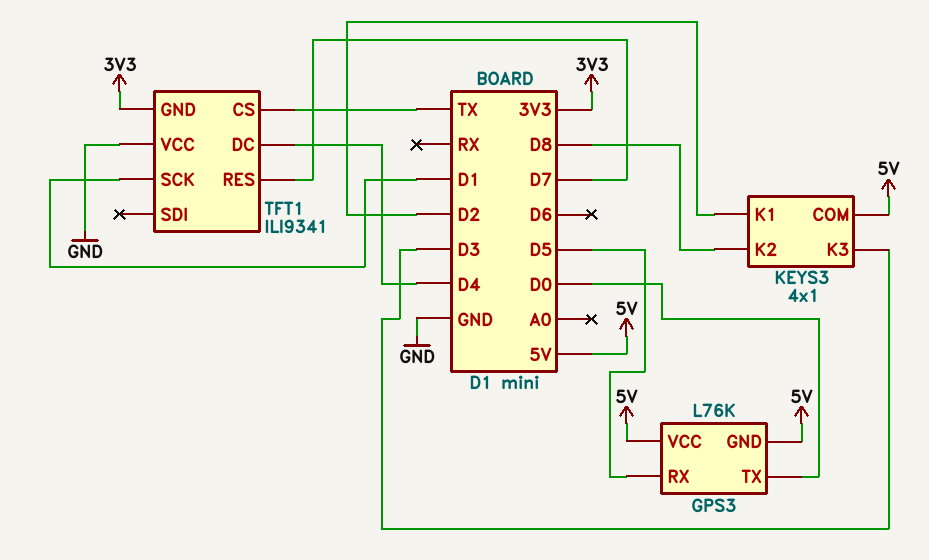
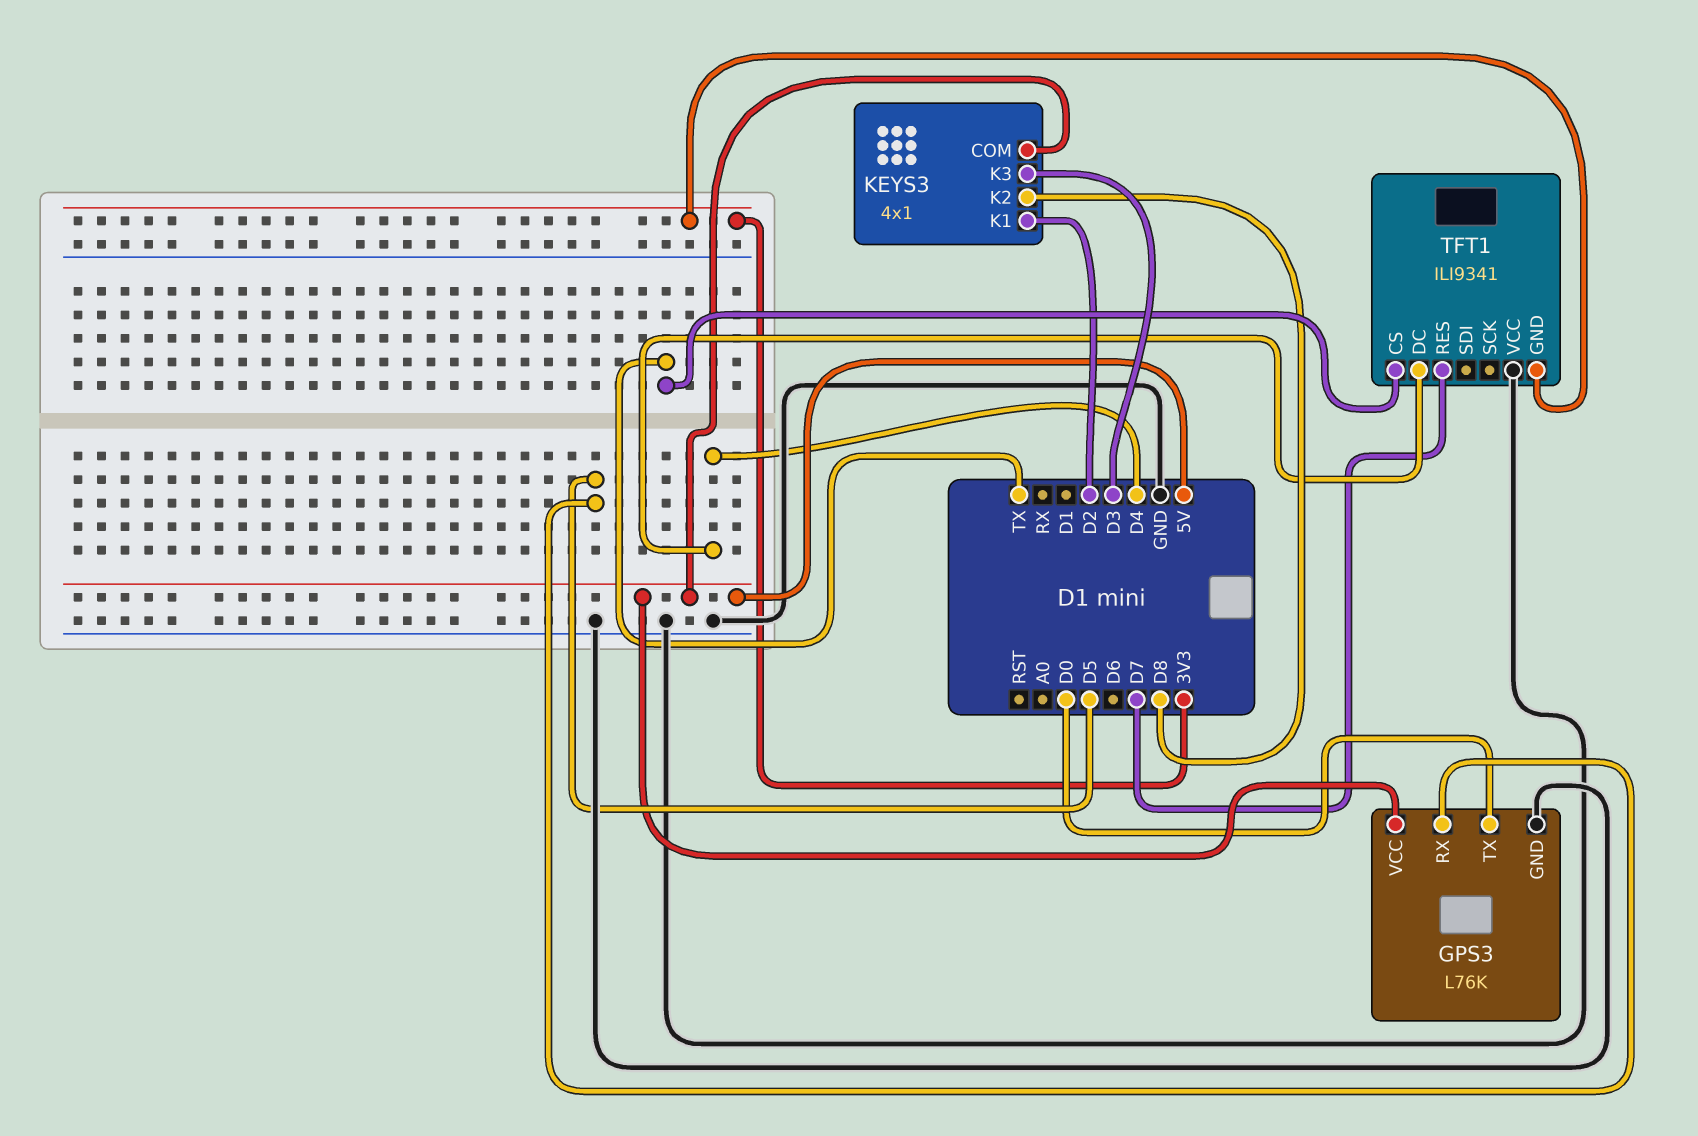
GPS3 pin GND: 5V -> GND
TFT1 pin SCK: D1 -> none

